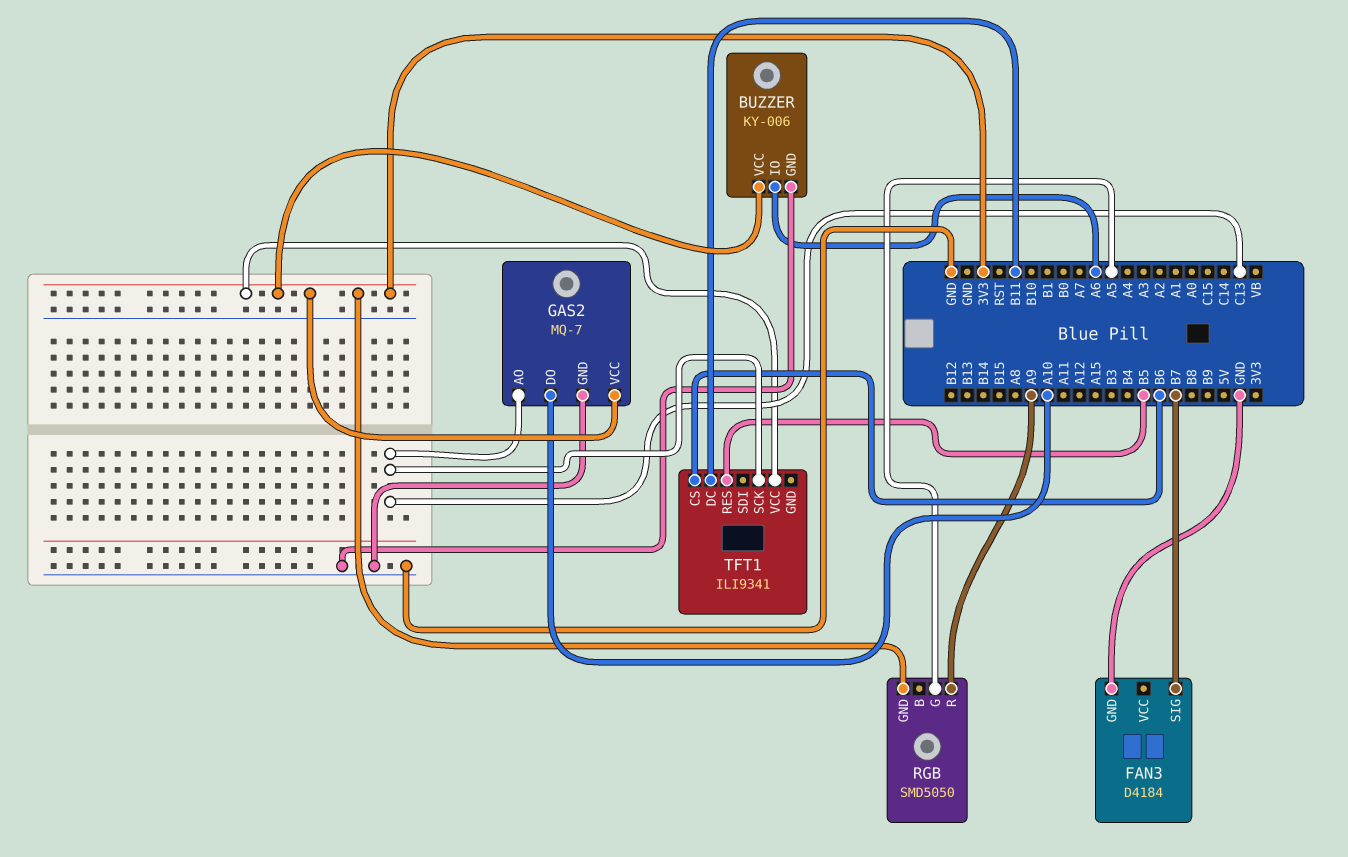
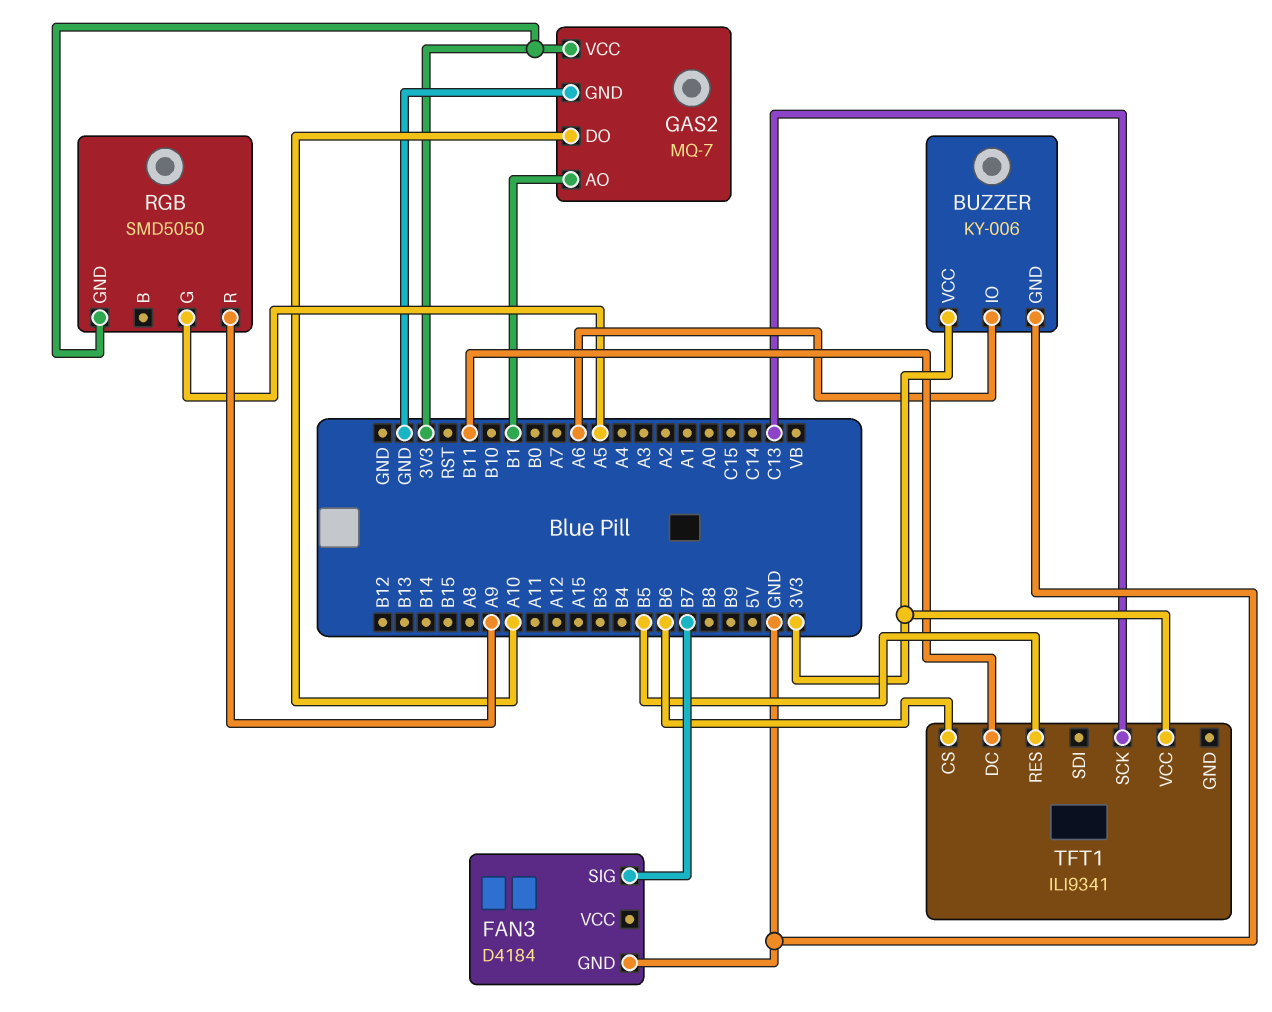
GAS2 pin AO: C13 -> B1

